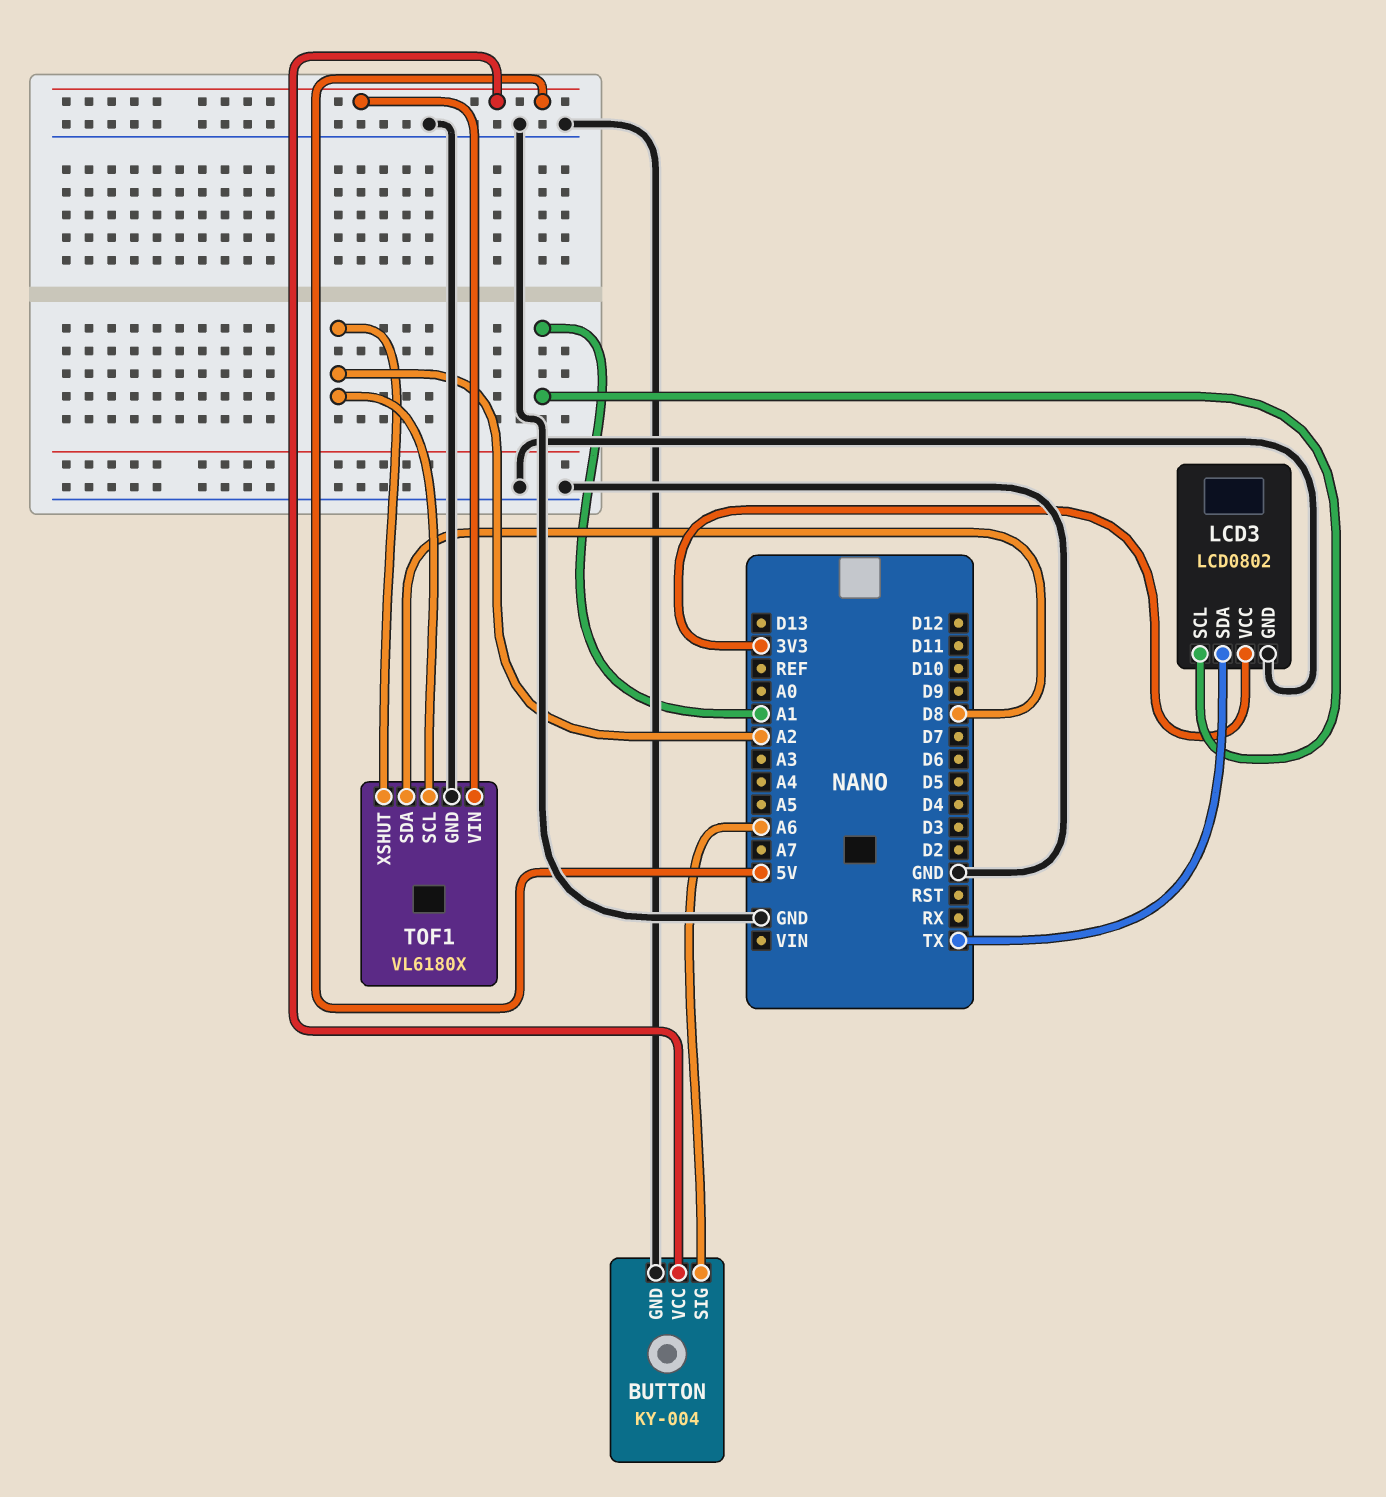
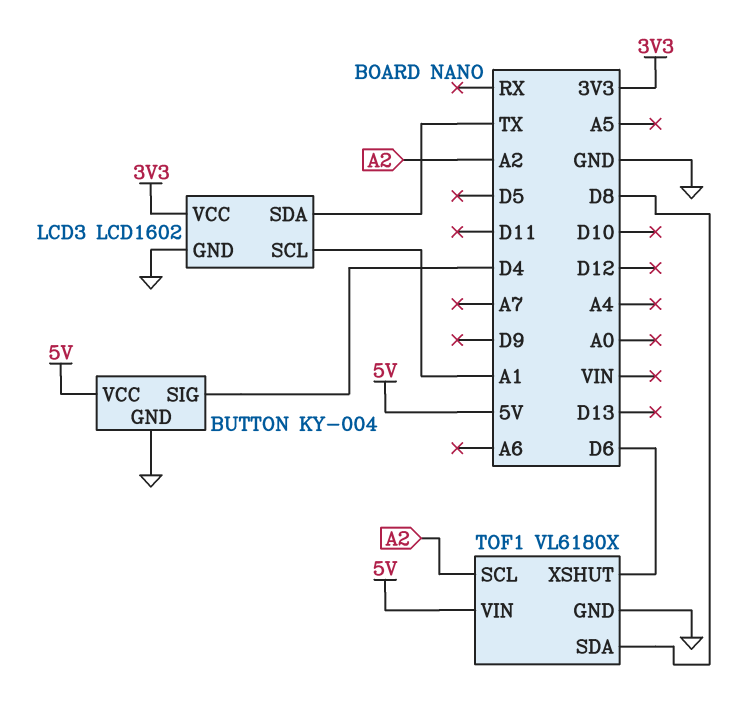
BUTTON pin SIG: A6 -> D4
LCD3: LCD0802 -> LCD1602
TOF1 pin XSHUT: A2 -> D6

